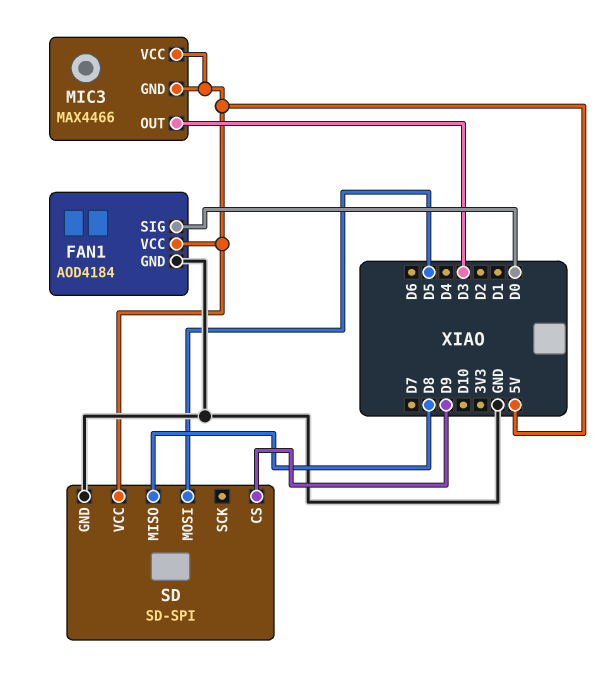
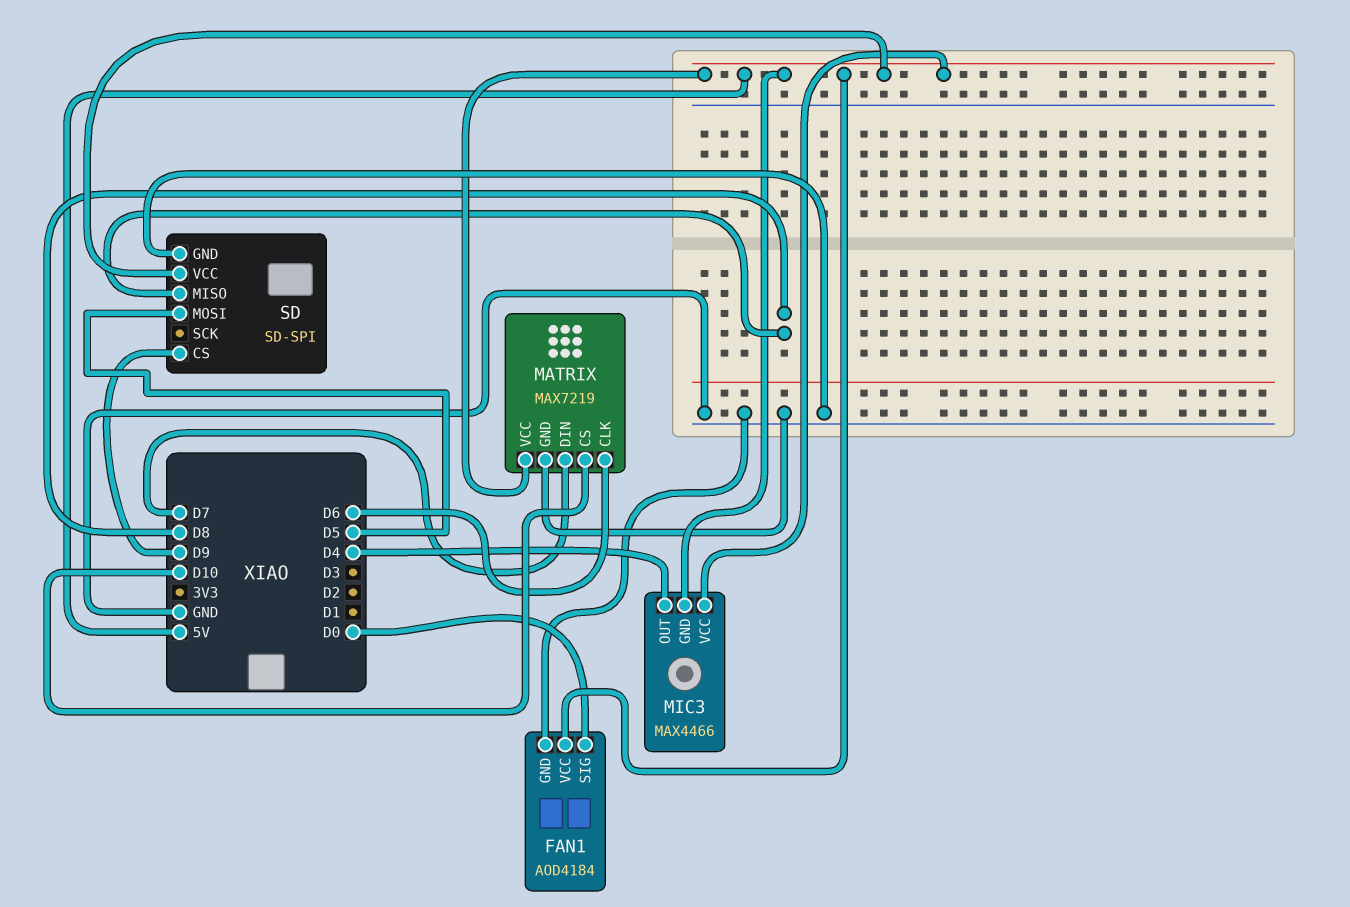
MATRIX: none -> MAX7219
MATRIX pin CLK: none -> D6
MATRIX pin CS: none -> D10
MATRIX pin DIN: none -> D7
MATRIX pin GND: none -> GND
MATRIX pin VCC: none -> 5V
MIC3 pin OUT: D3 -> D4

